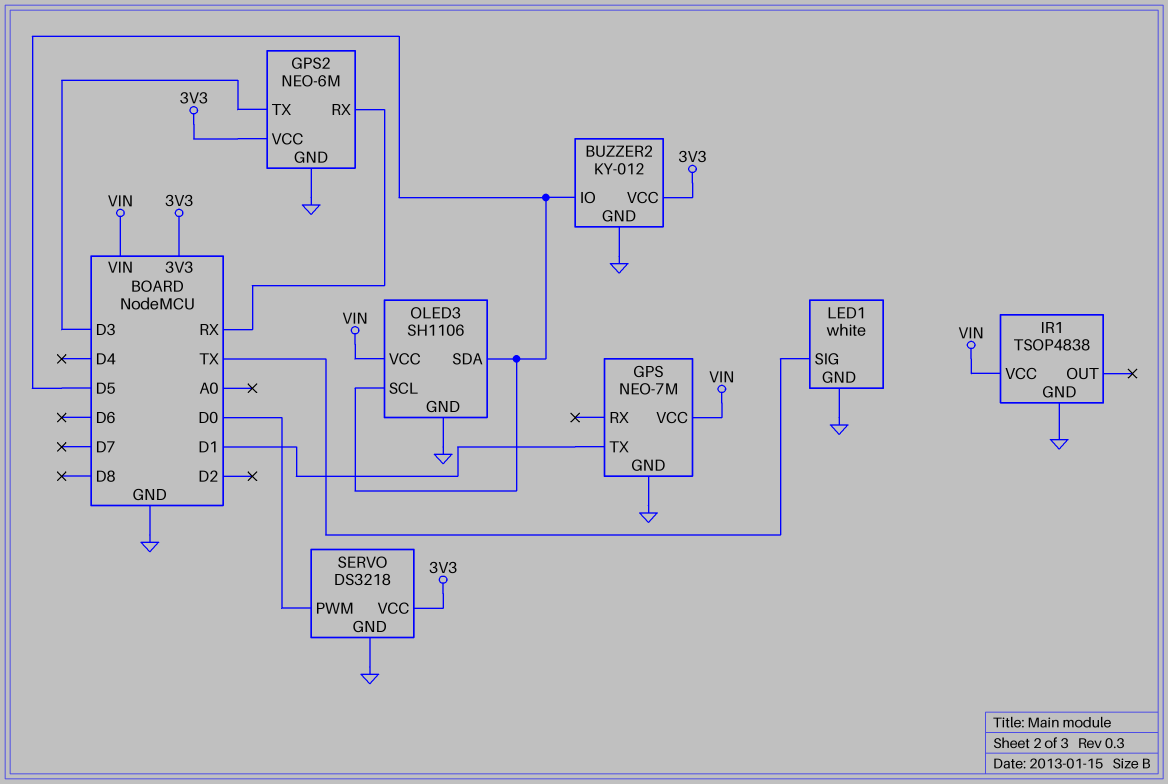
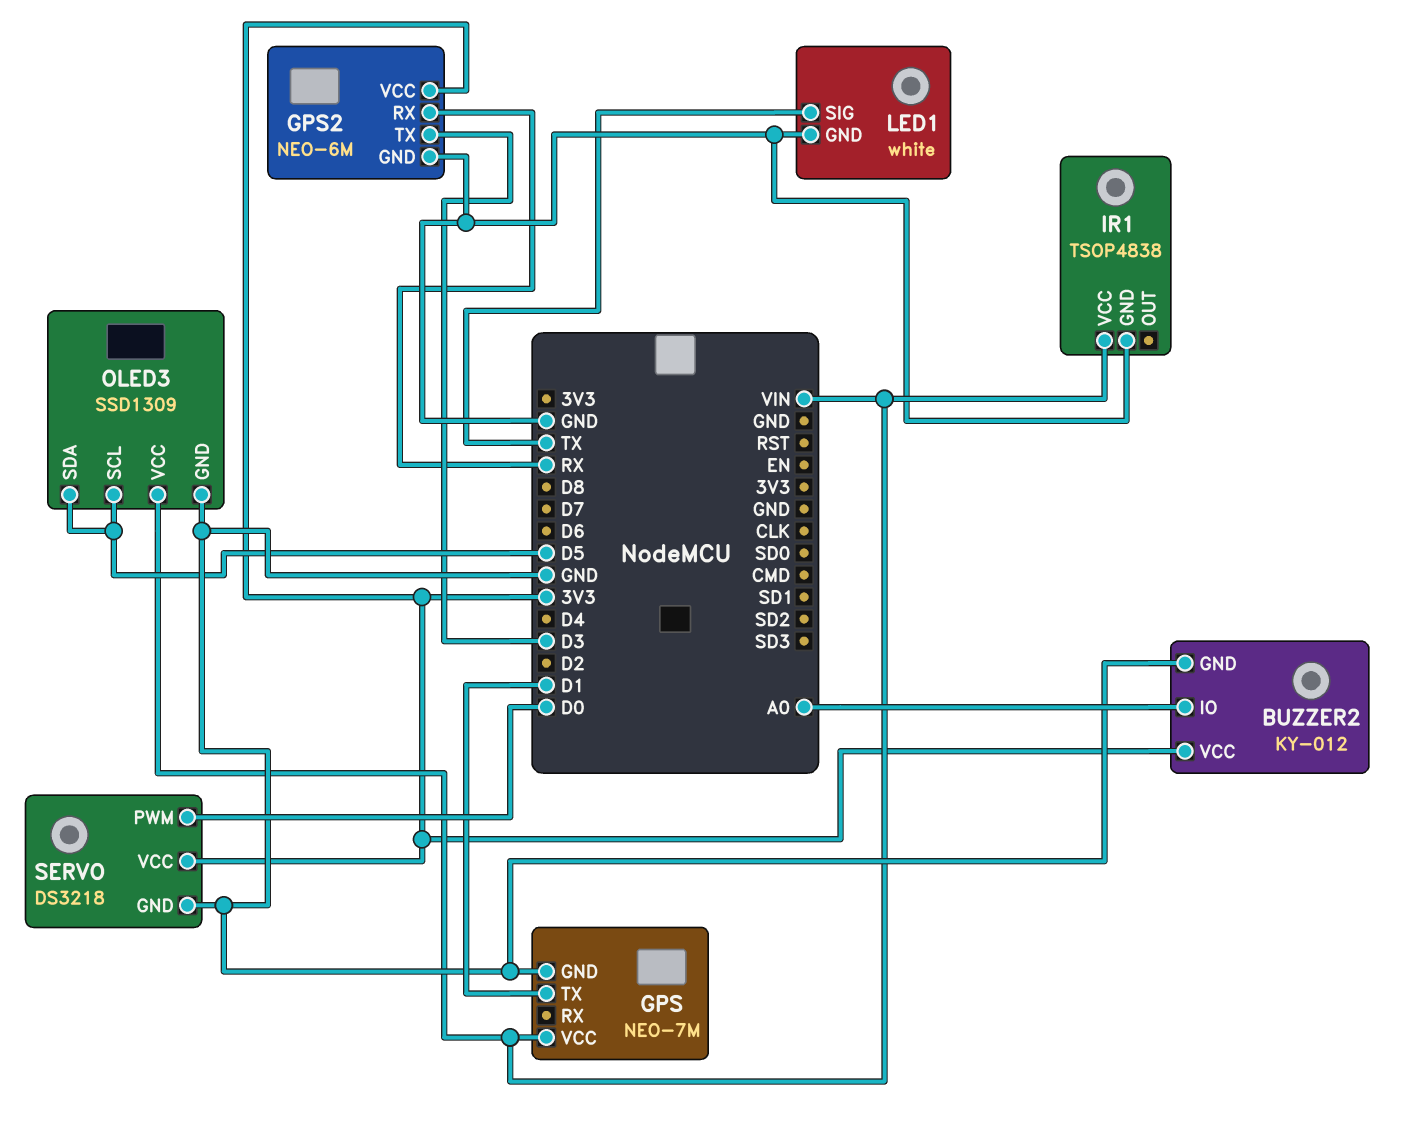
BUZZER2 pin IO: D5 -> A0
OLED3: SH1106 -> SSD1309

